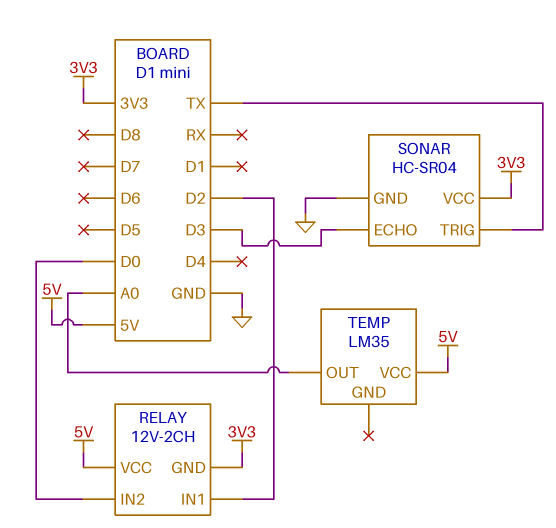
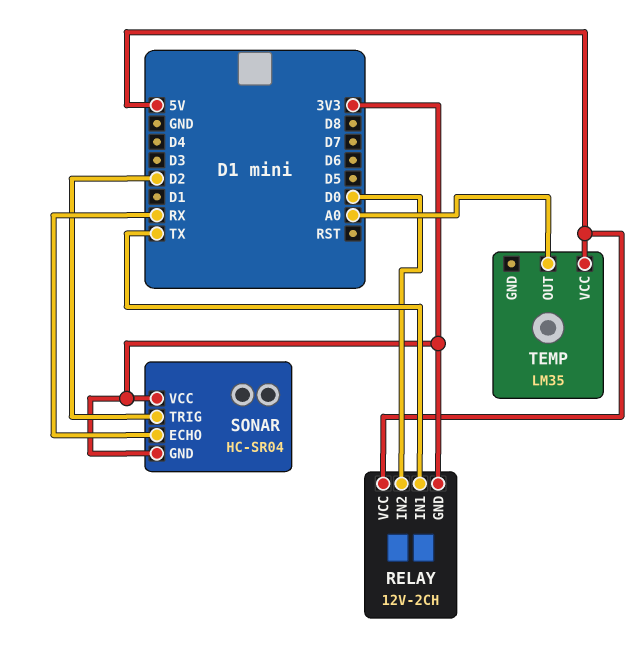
RELAY pin IN1: D2 -> TX
SONAR pin ECHO: D3 -> RX
SONAR pin GND: GND -> 3V3
SONAR pin TRIG: TX -> D2

